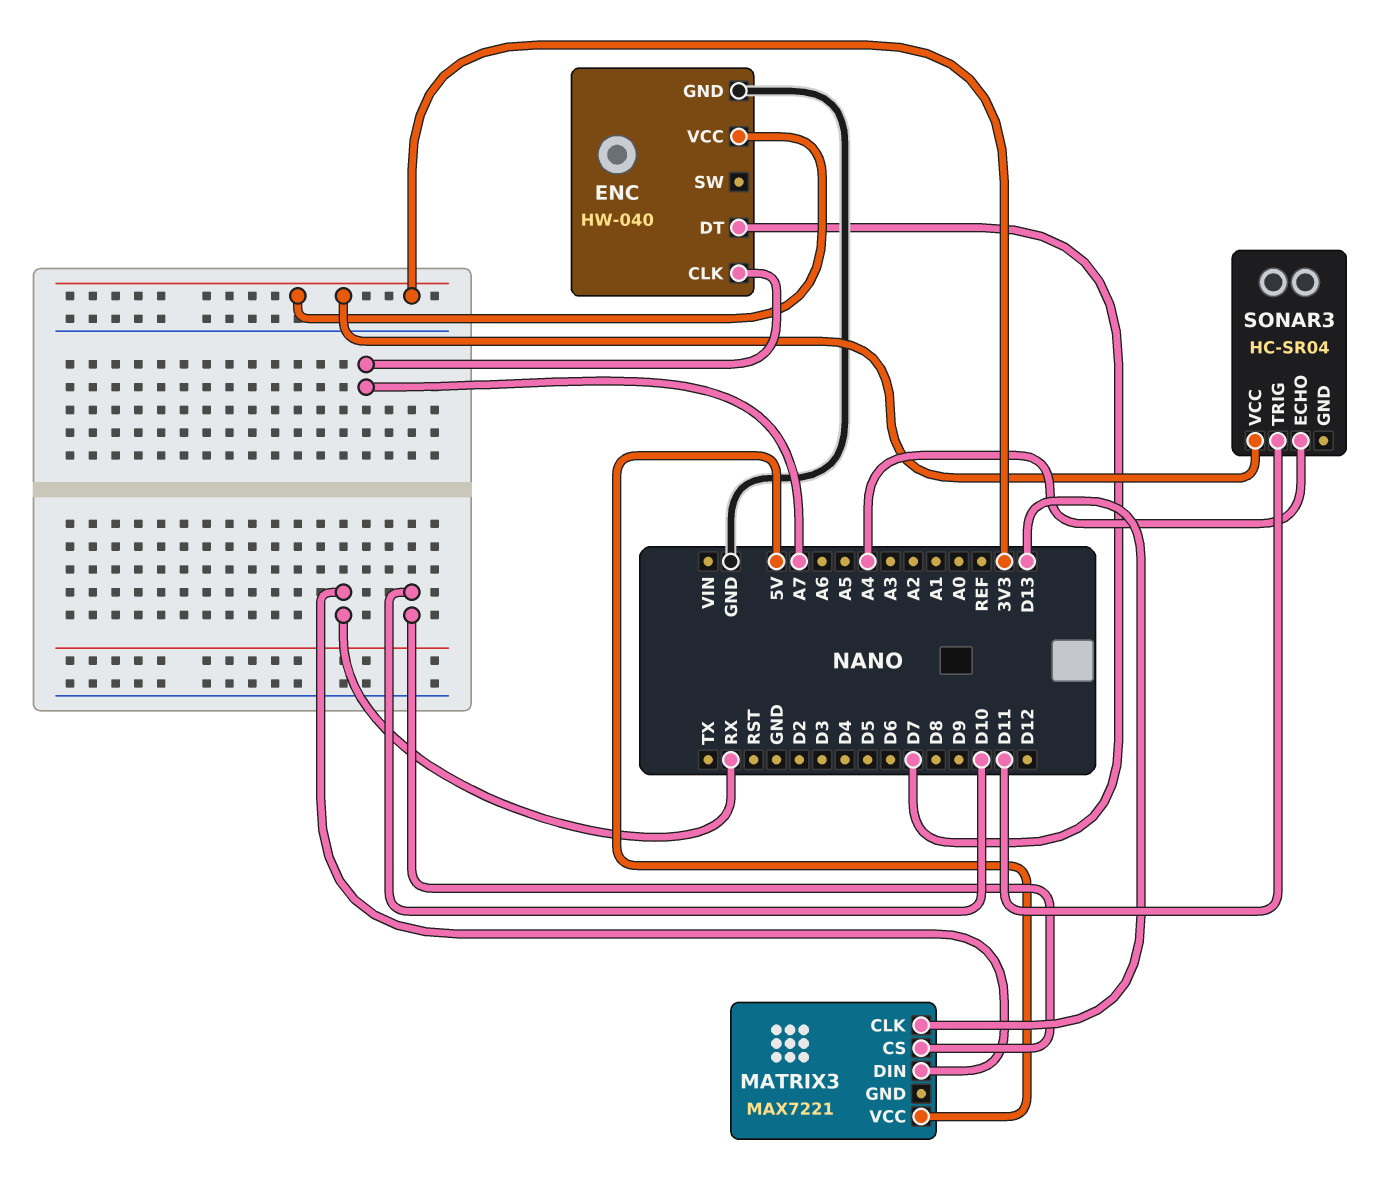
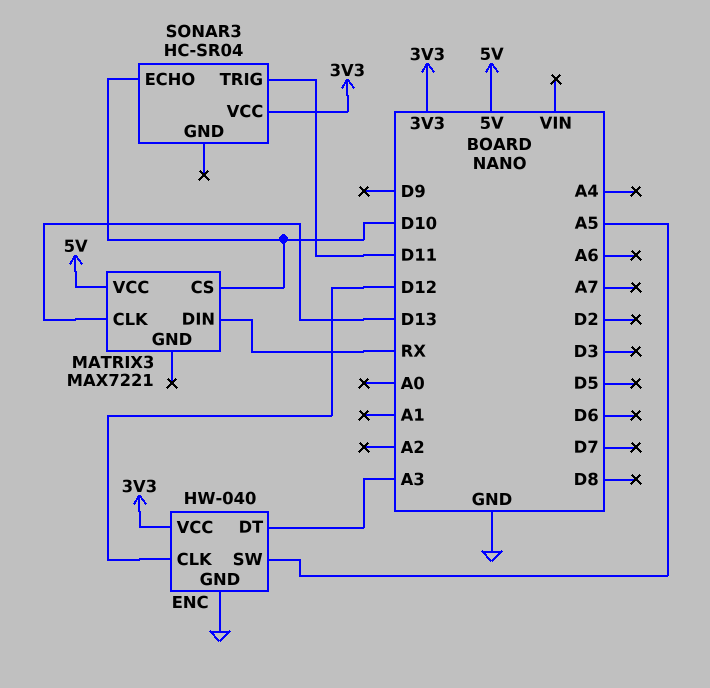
ENC pin CLK: A7 -> D12
ENC pin DT: D7 -> A3
ENC pin SW: none -> A5
SONAR3 pin ECHO: A4 -> D10

